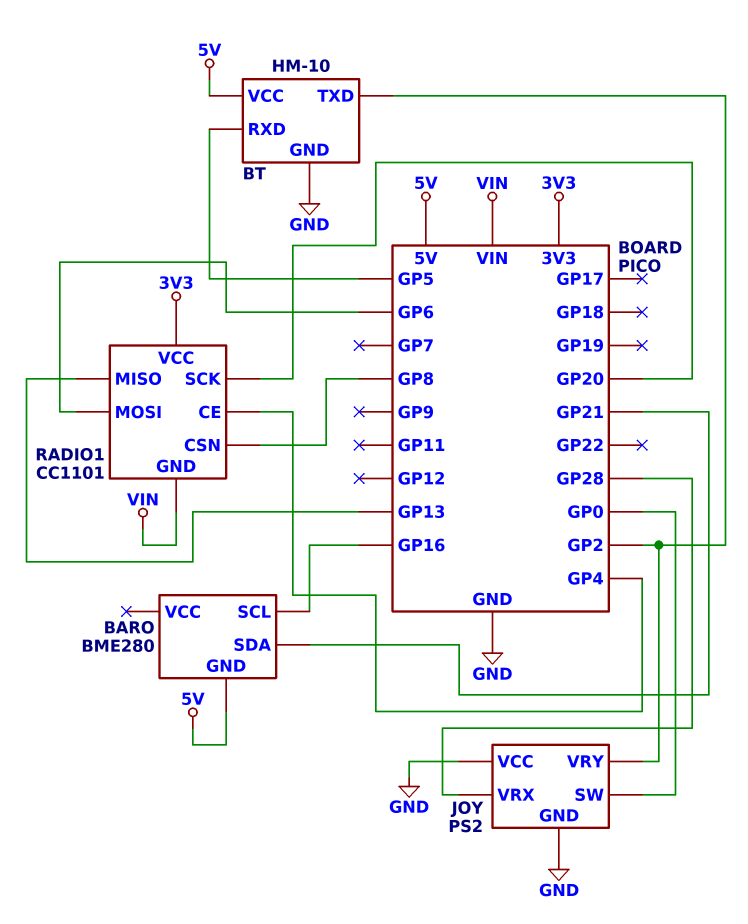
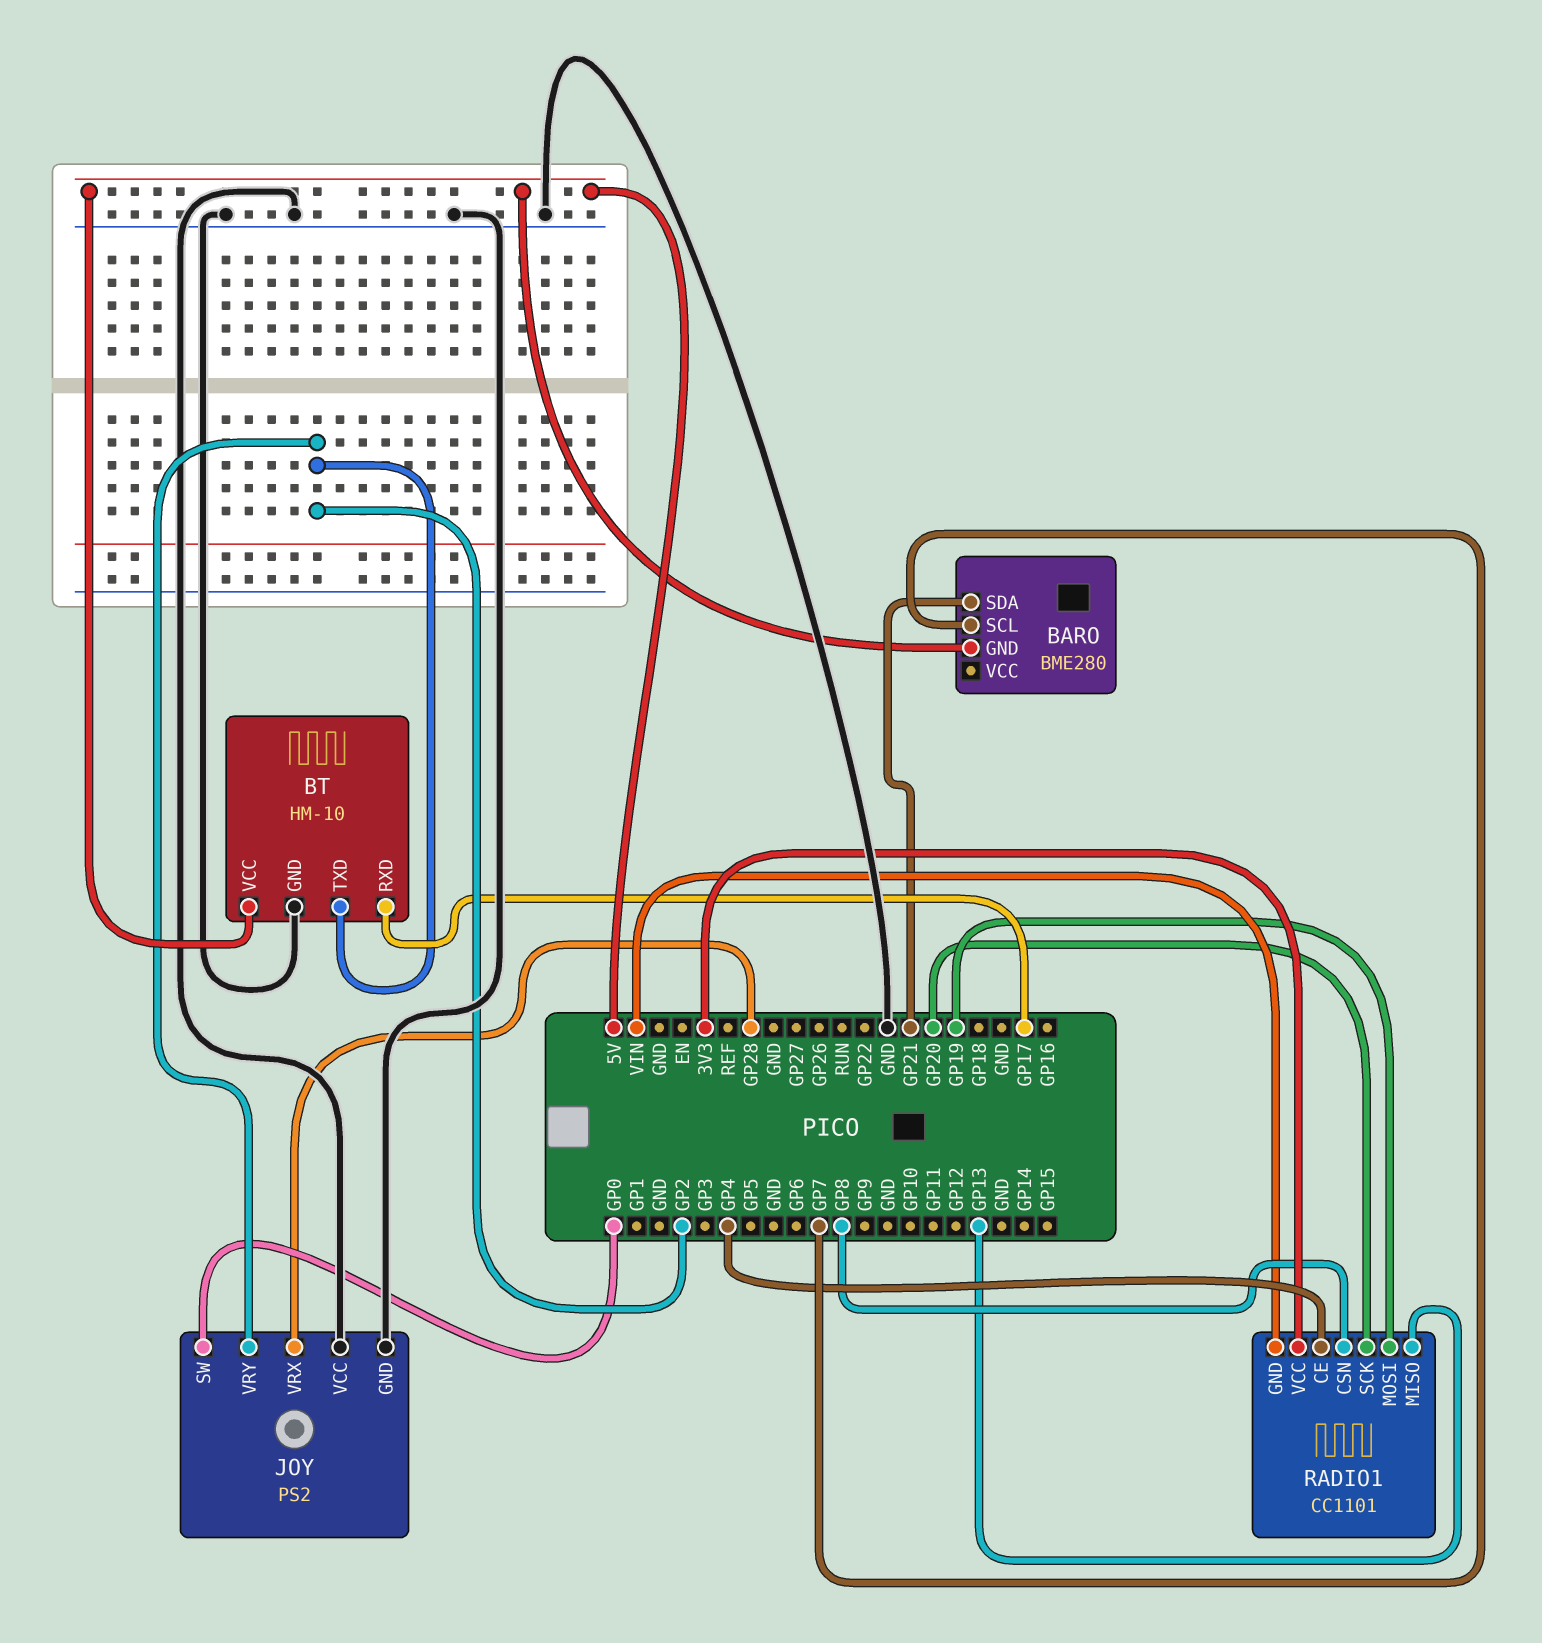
BARO pin SCL: GP16 -> GP7
BT pin RXD: GP5 -> GP17
RADIO1 pin MOSI: GP6 -> GP19

